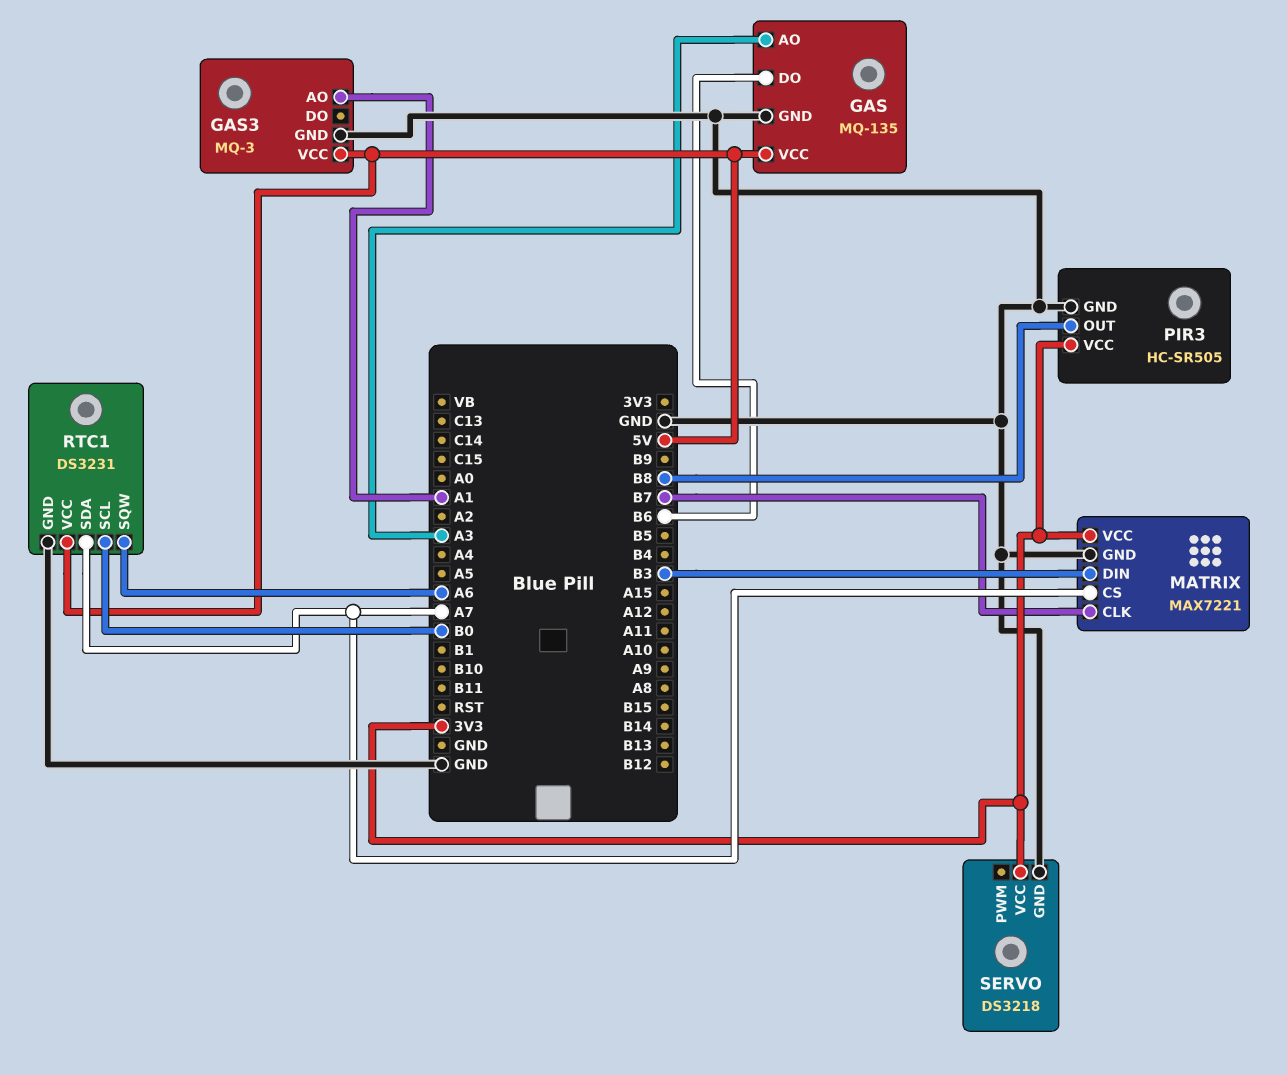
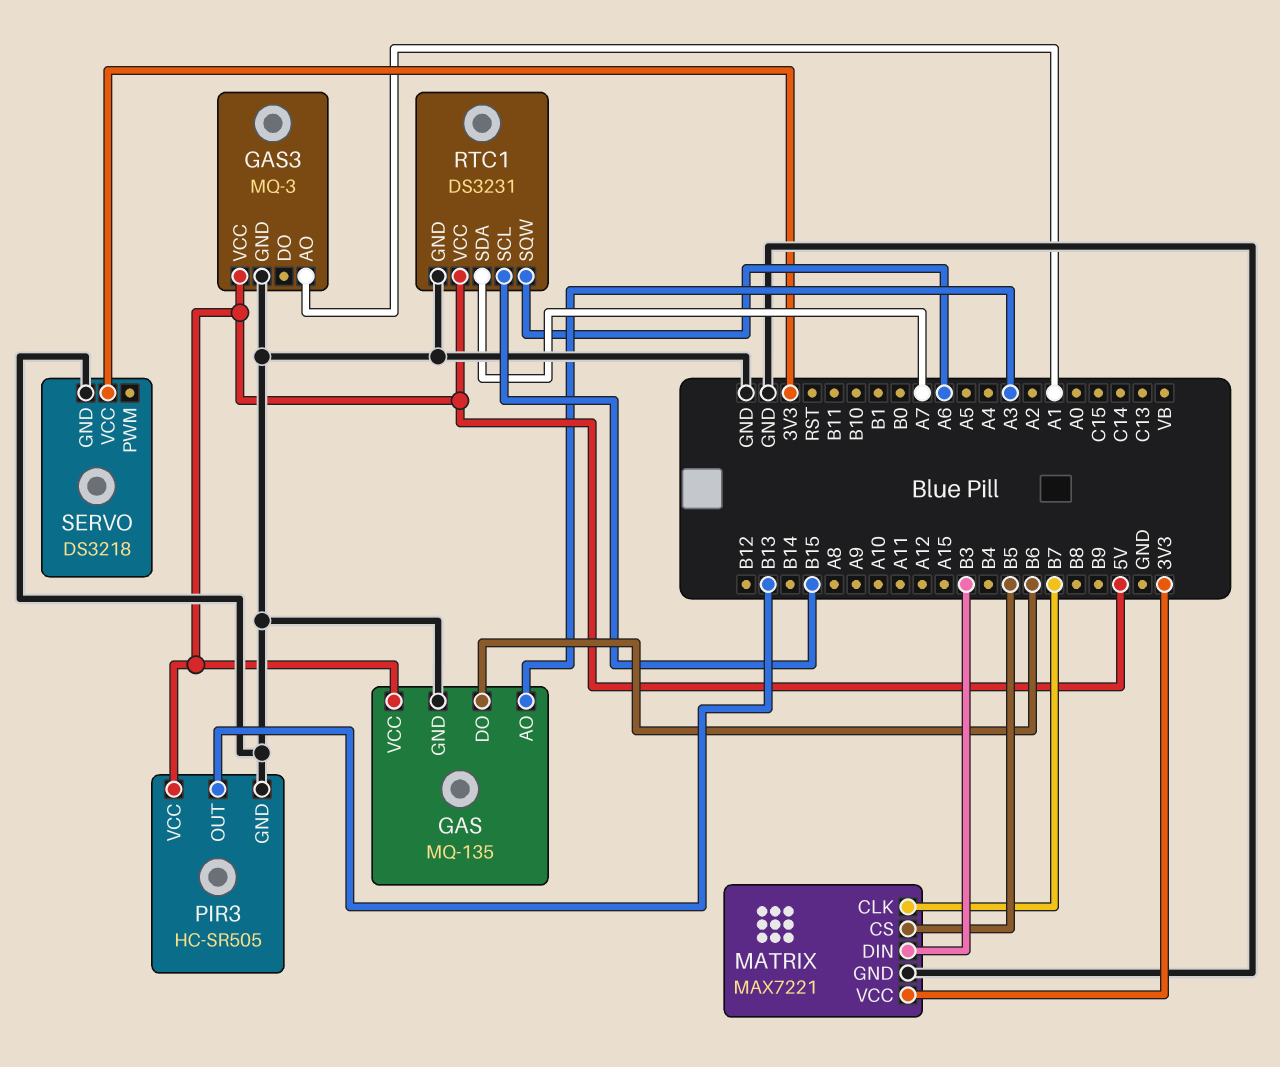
MATRIX pin CS: A7 -> B5
PIR3 pin OUT: B8 -> B13
PIR3 pin VCC: 3V3 -> 5V
RTC1 pin SCL: B0 -> B15

